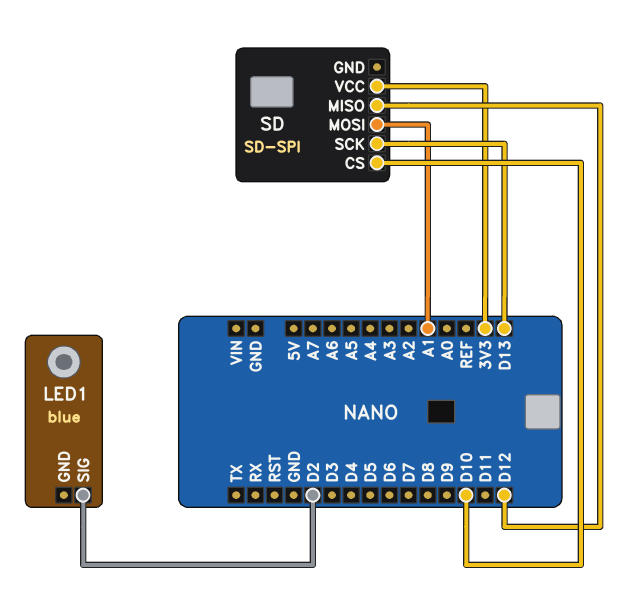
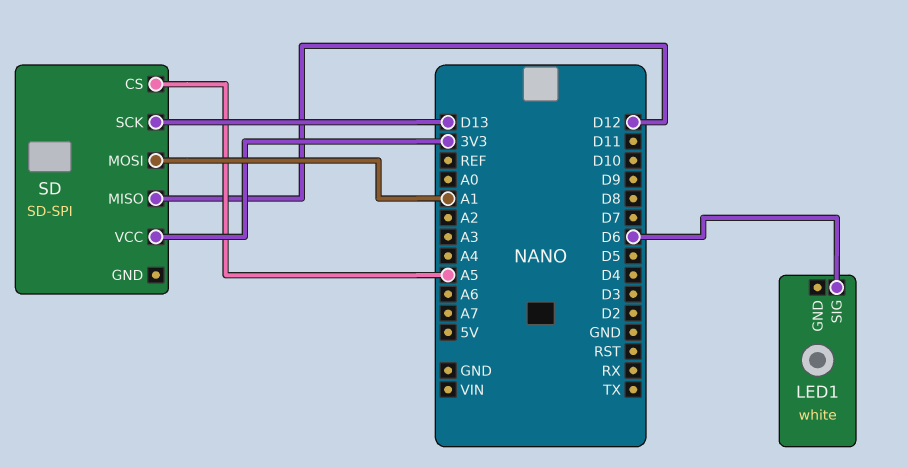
LED1: blue -> white
LED1 pin SIG: D2 -> D6
SD pin CS: D10 -> A5

